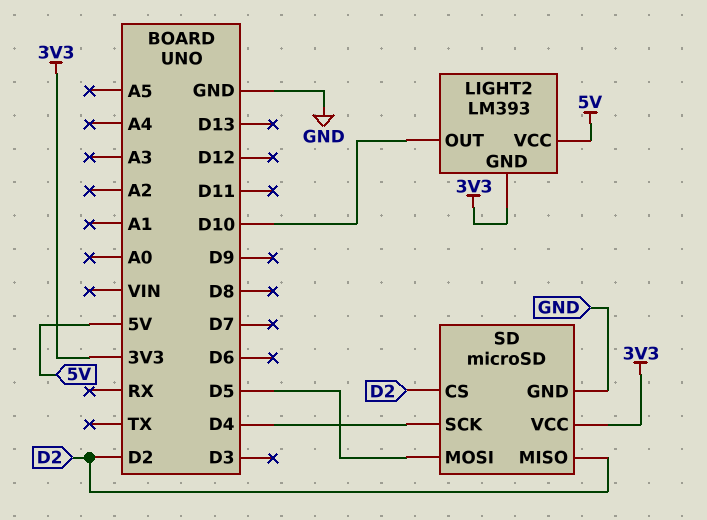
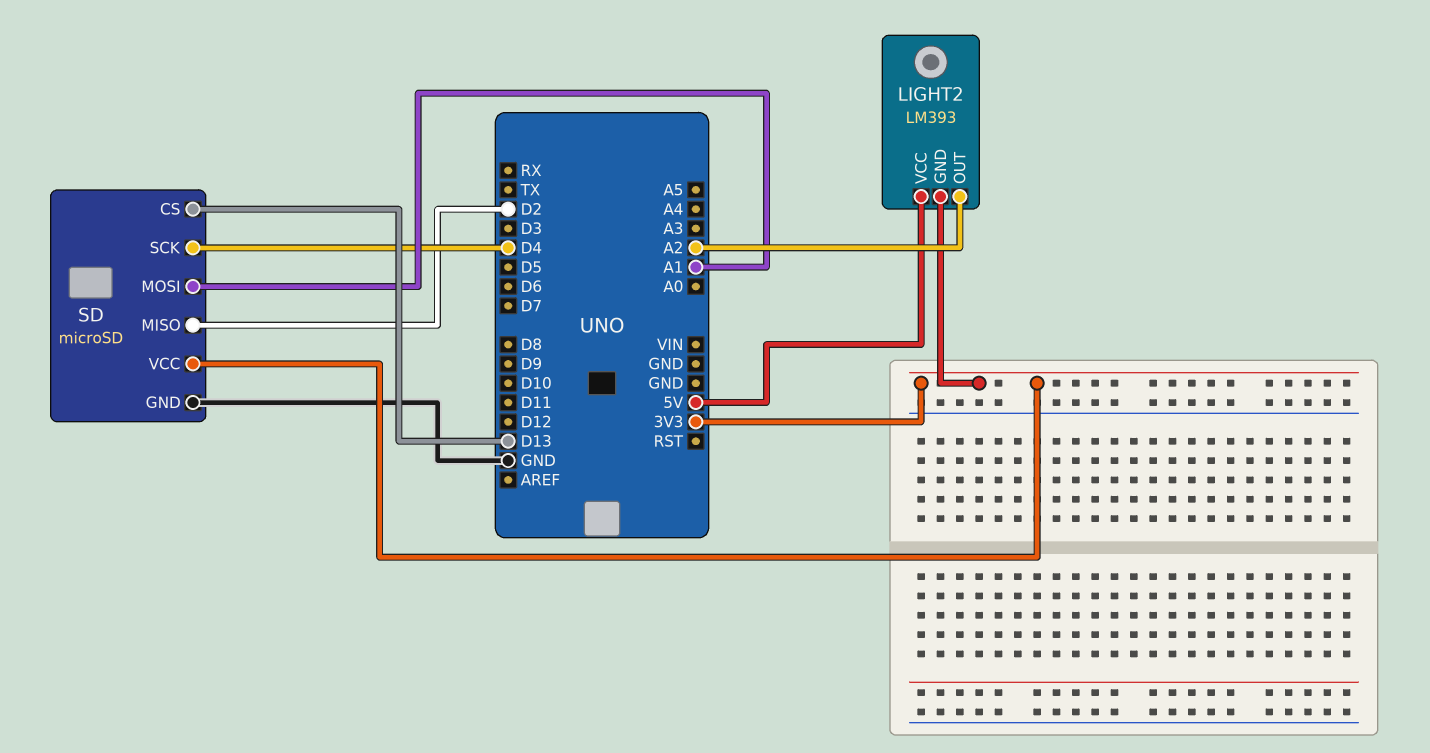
LIGHT2 pin OUT: D10 -> A2
SD pin CS: D2 -> D13
SD pin MOSI: D5 -> A1

